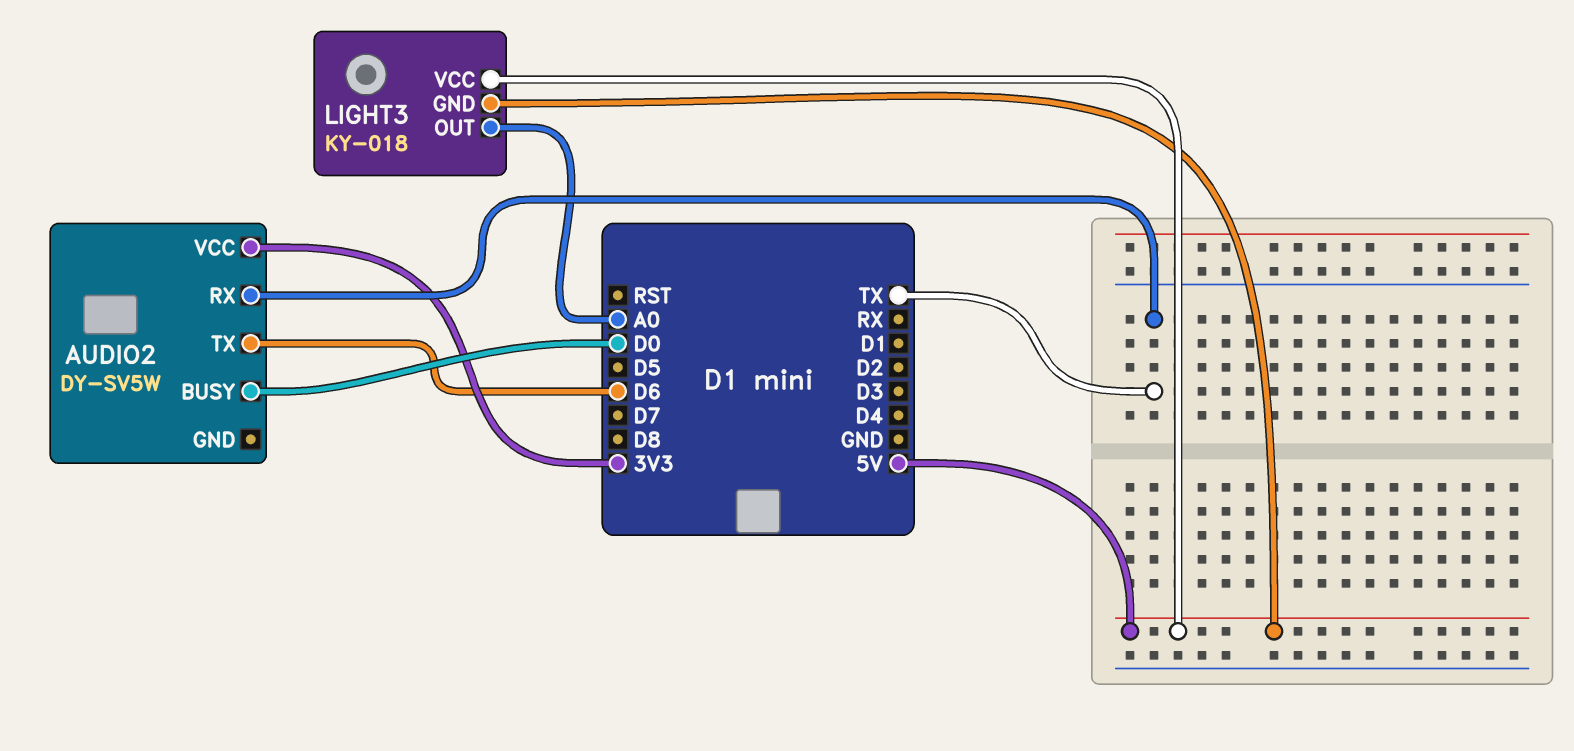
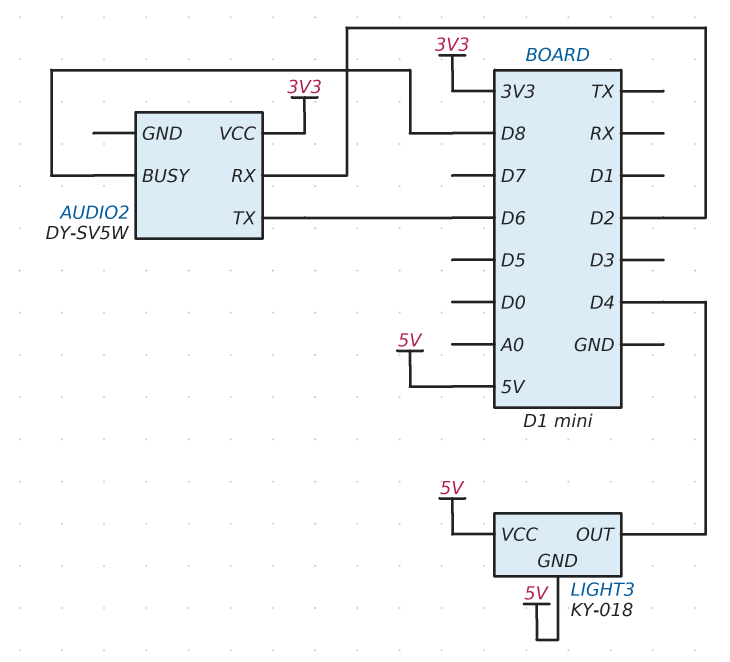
AUDIO2 pin BUSY: D0 -> D8
AUDIO2 pin RX: TX -> D2
LIGHT3 pin OUT: A0 -> D4

